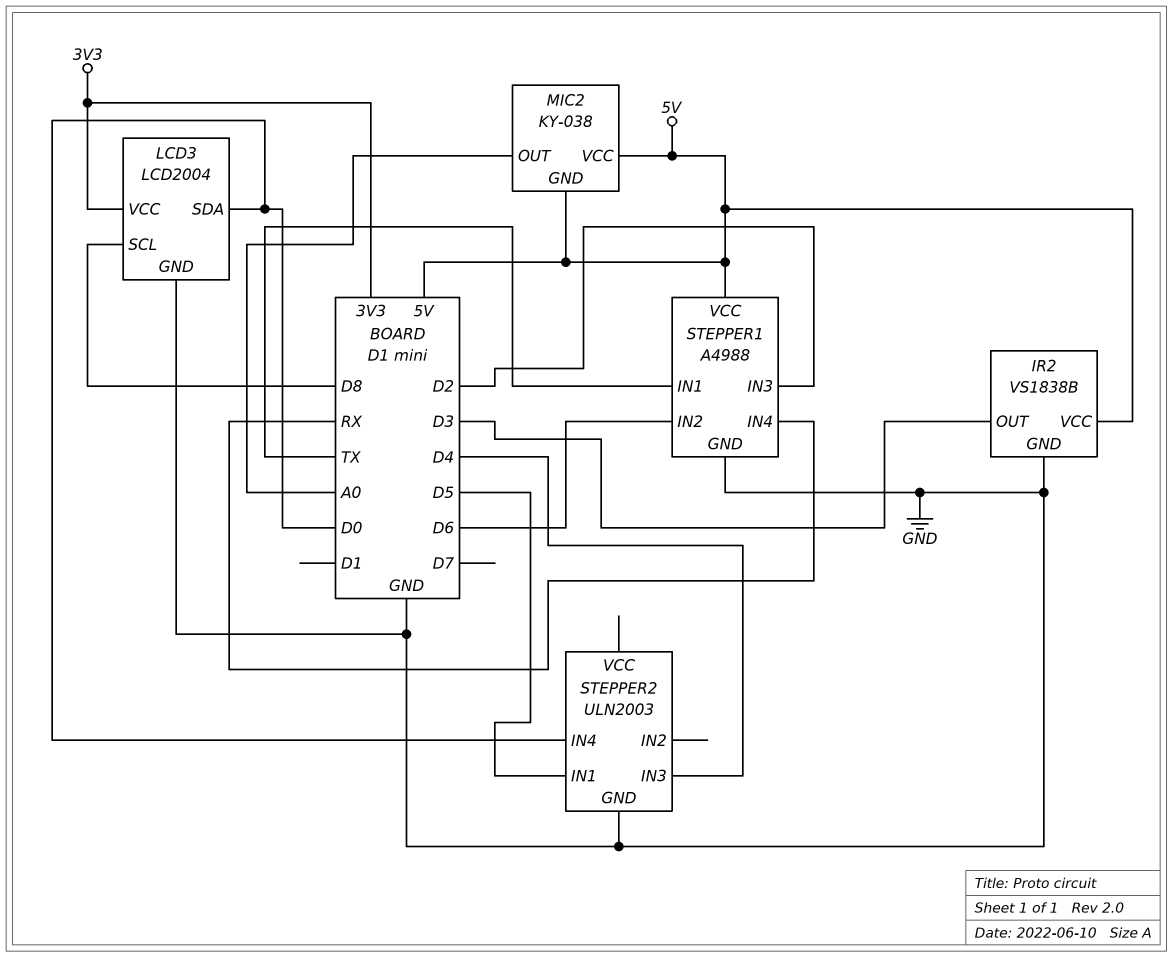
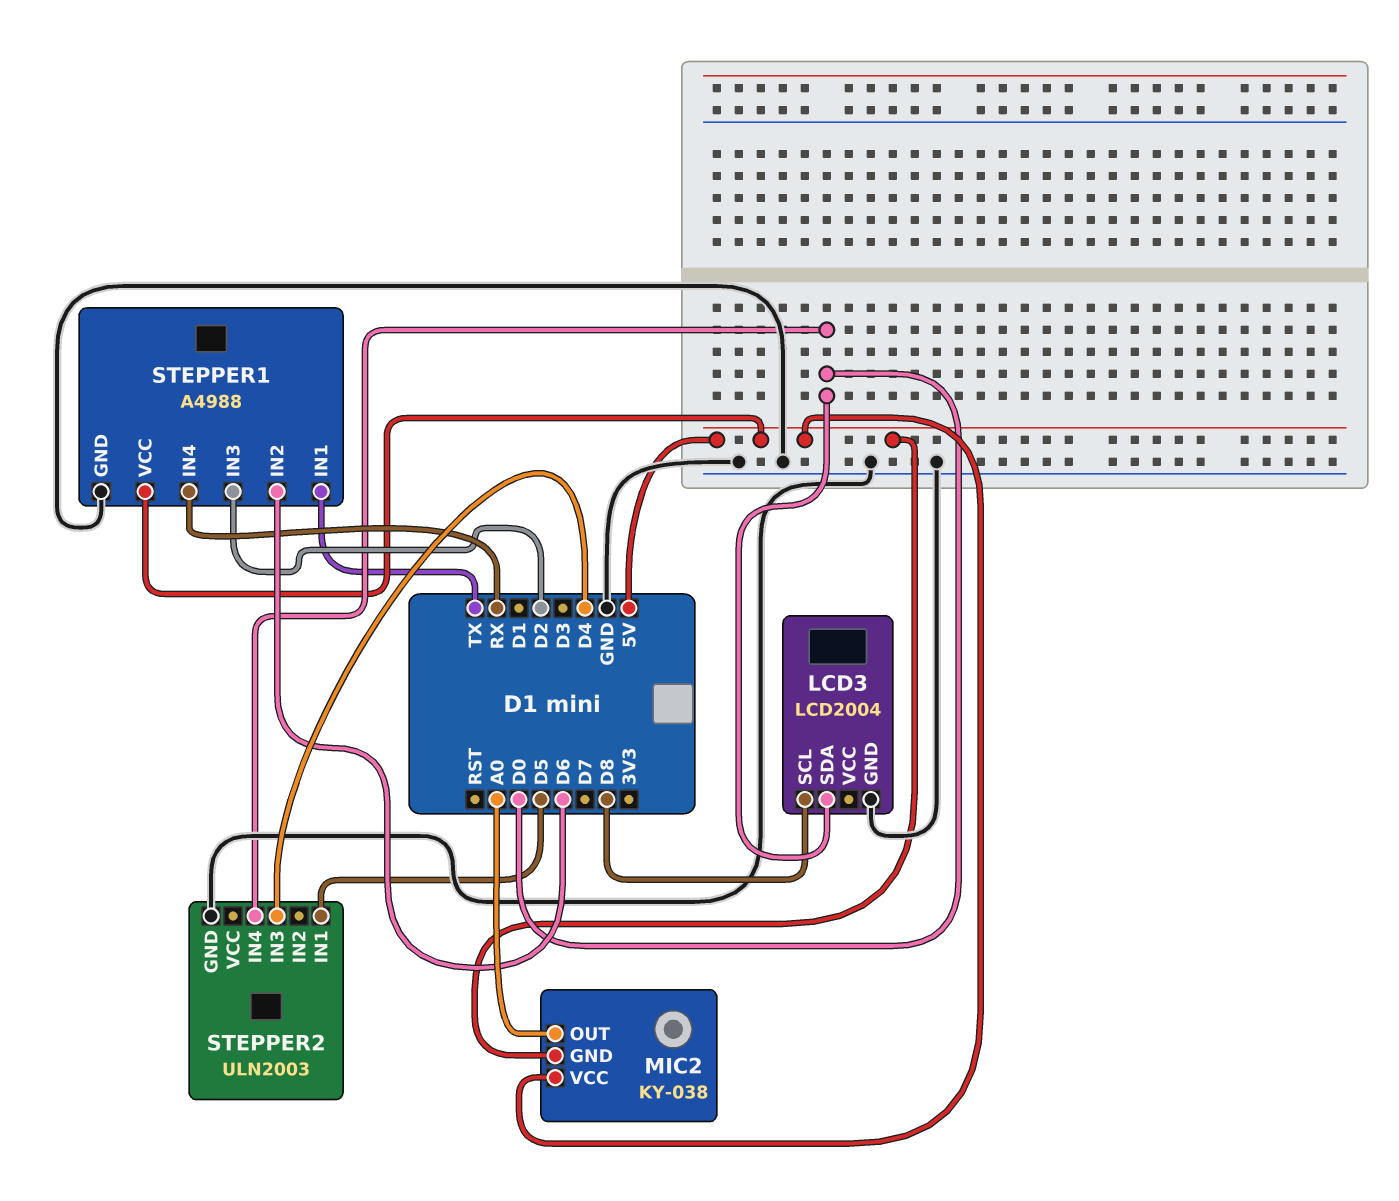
IR2: VS1838B -> none
IR2 pin GND: GND -> none
IR2 pin OUT: D3 -> none
IR2 pin VCC: 5V -> none
LCD3 pin VCC: 3V3 -> none

